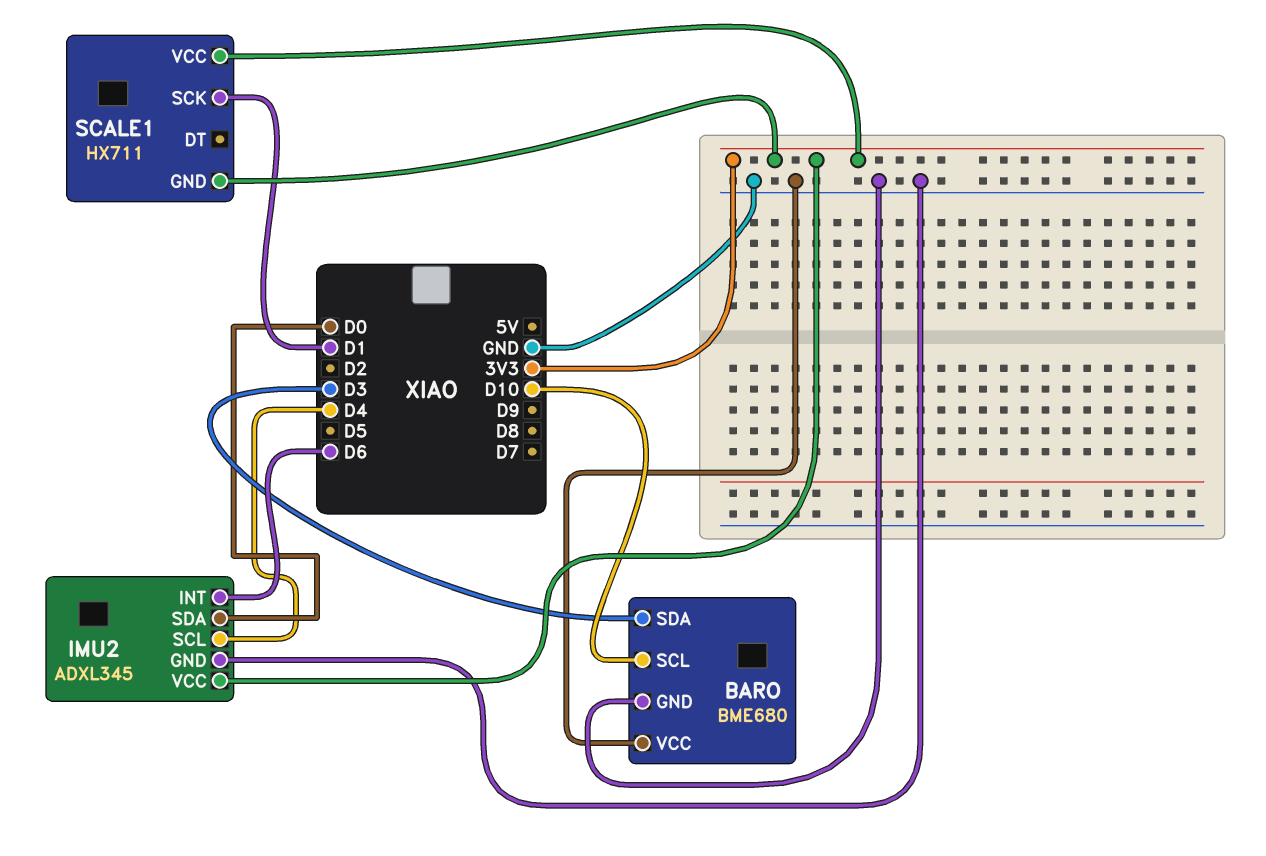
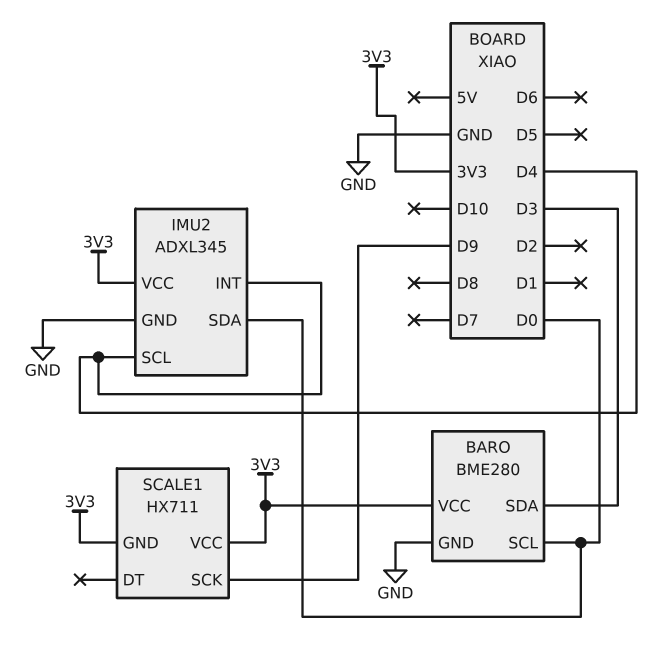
BARO: BME680 -> BME280
BARO pin SCL: D10 -> D0
BARO pin VCC: GND -> 3V3
IMU2 pin INT: D6 -> D4
SCALE1 pin SCK: D1 -> D9

